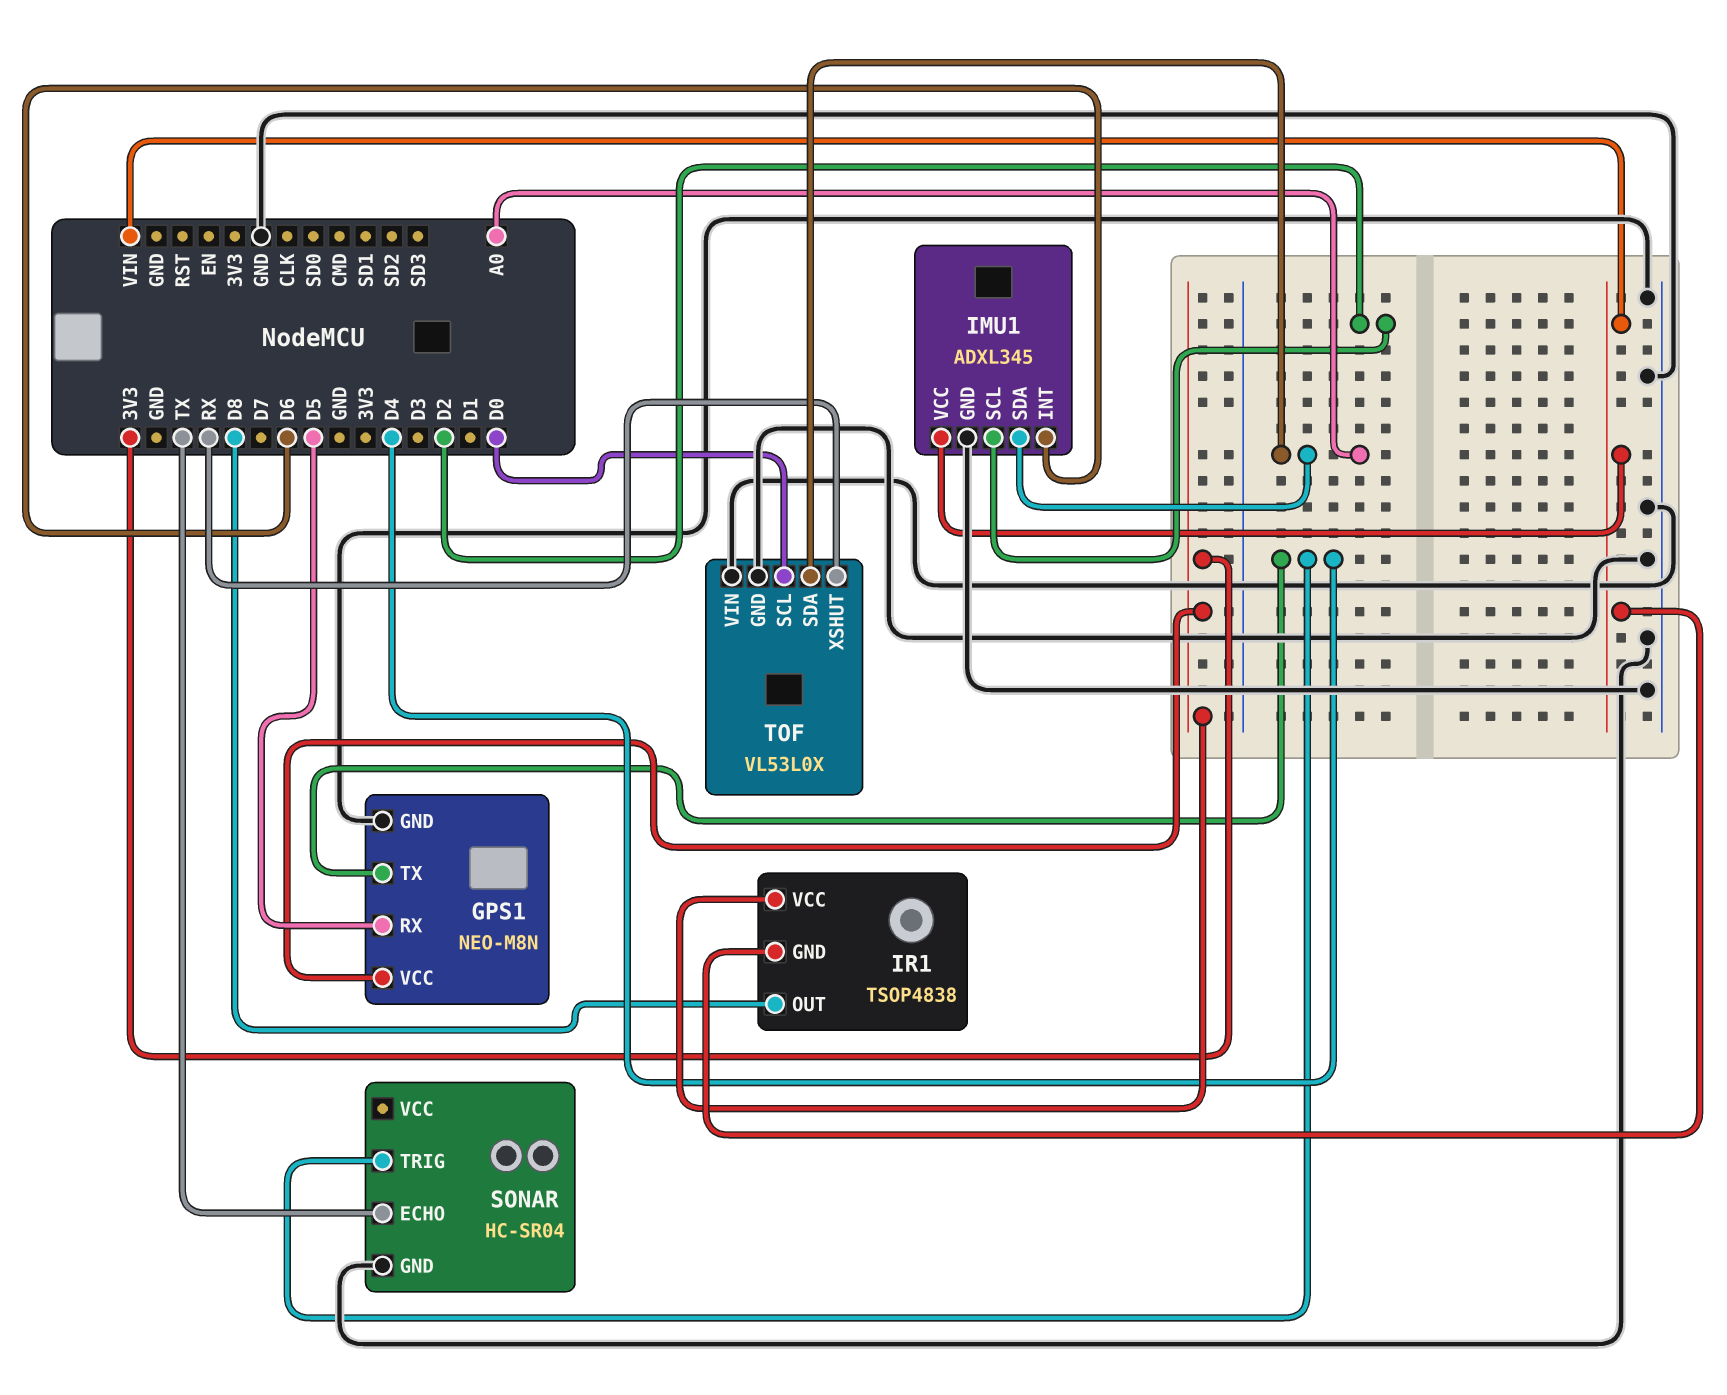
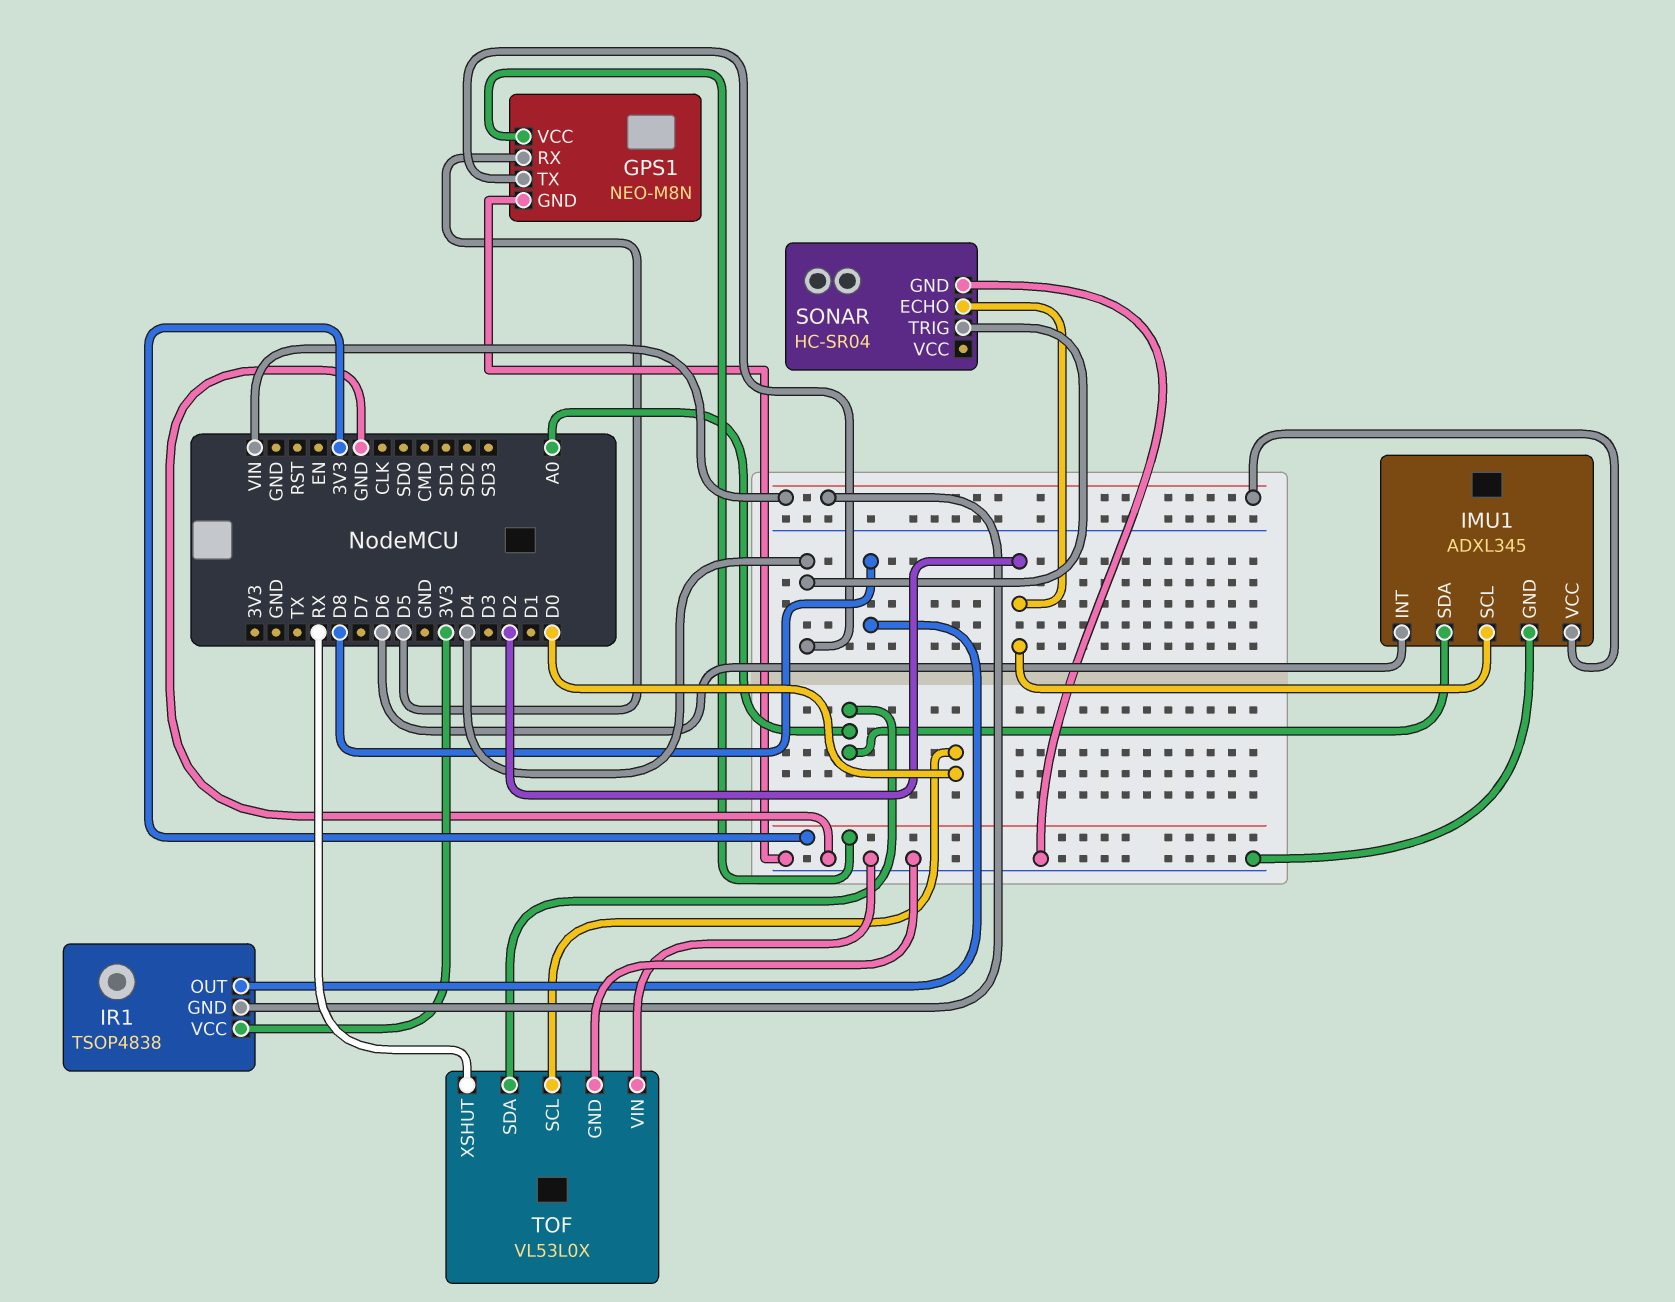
SONAR pin ECHO: TX -> D2

